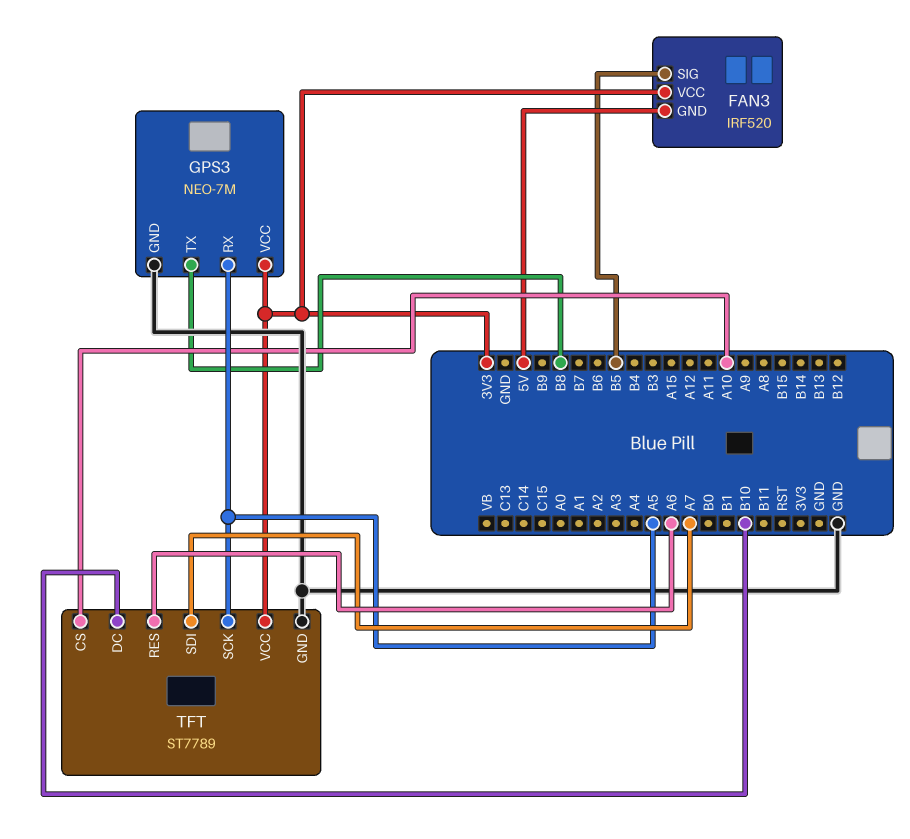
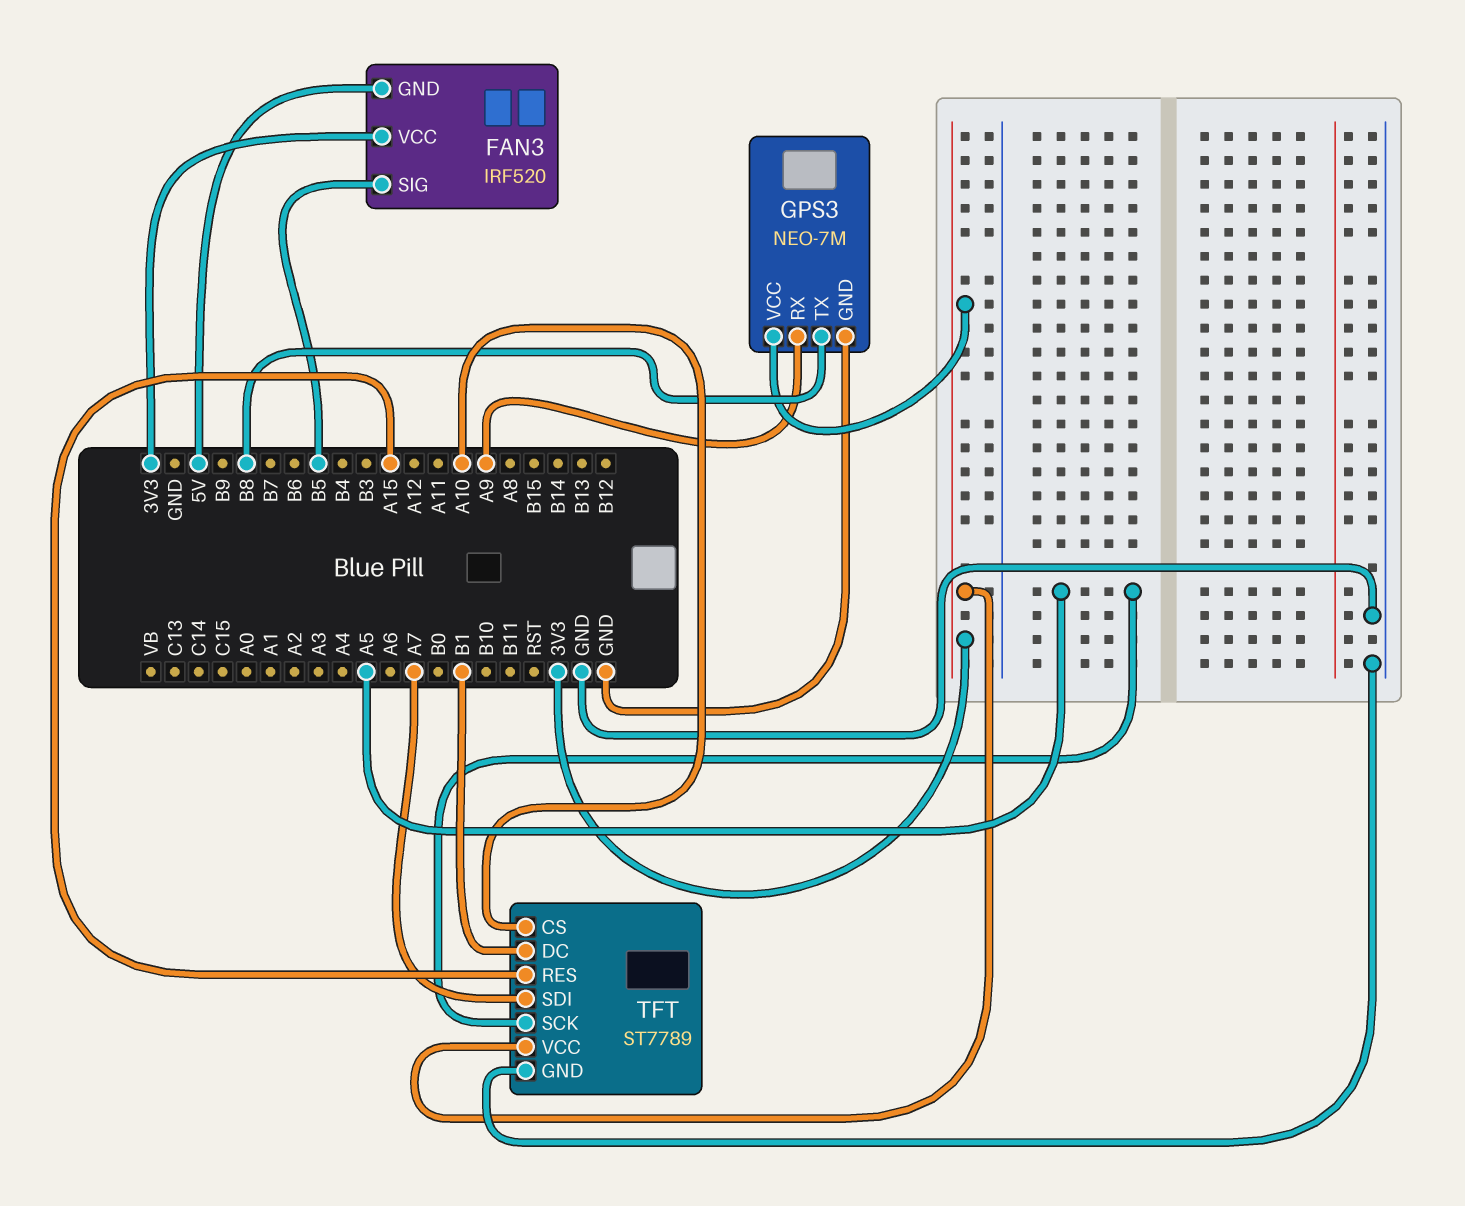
GPS3 pin RX: A5 -> A9
TFT pin DC: B10 -> B1
TFT pin RES: A6 -> A15

